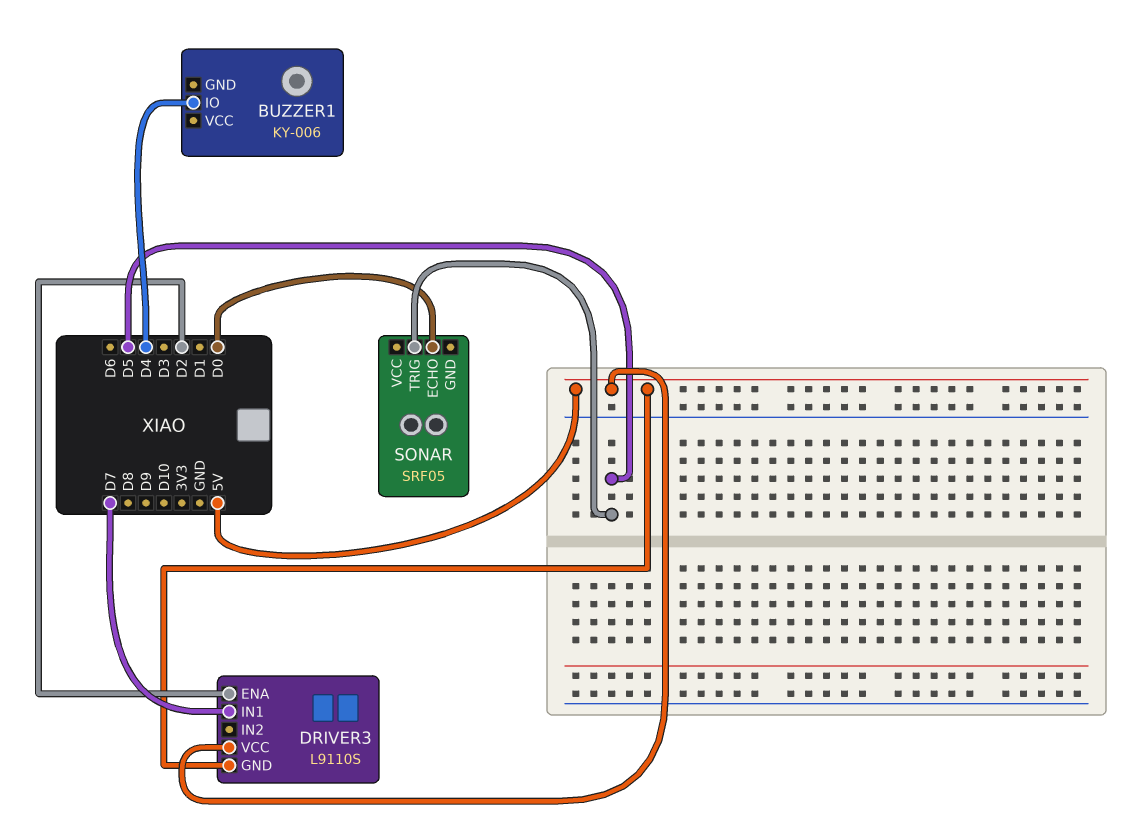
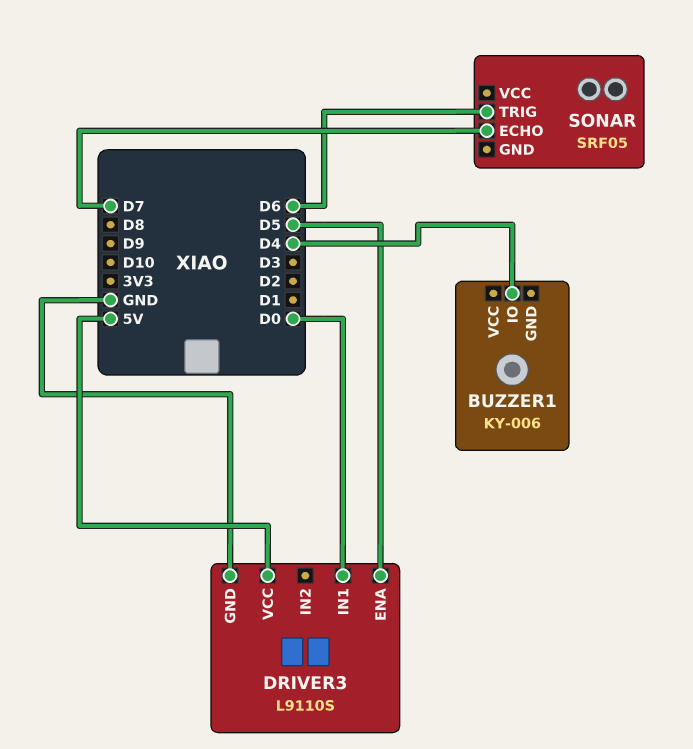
DRIVER3 pin ENA: D2 -> D5
DRIVER3 pin GND: 5V -> GND
DRIVER3 pin IN1: D7 -> D0
SONAR pin ECHO: D0 -> D7
SONAR pin TRIG: D5 -> D6

